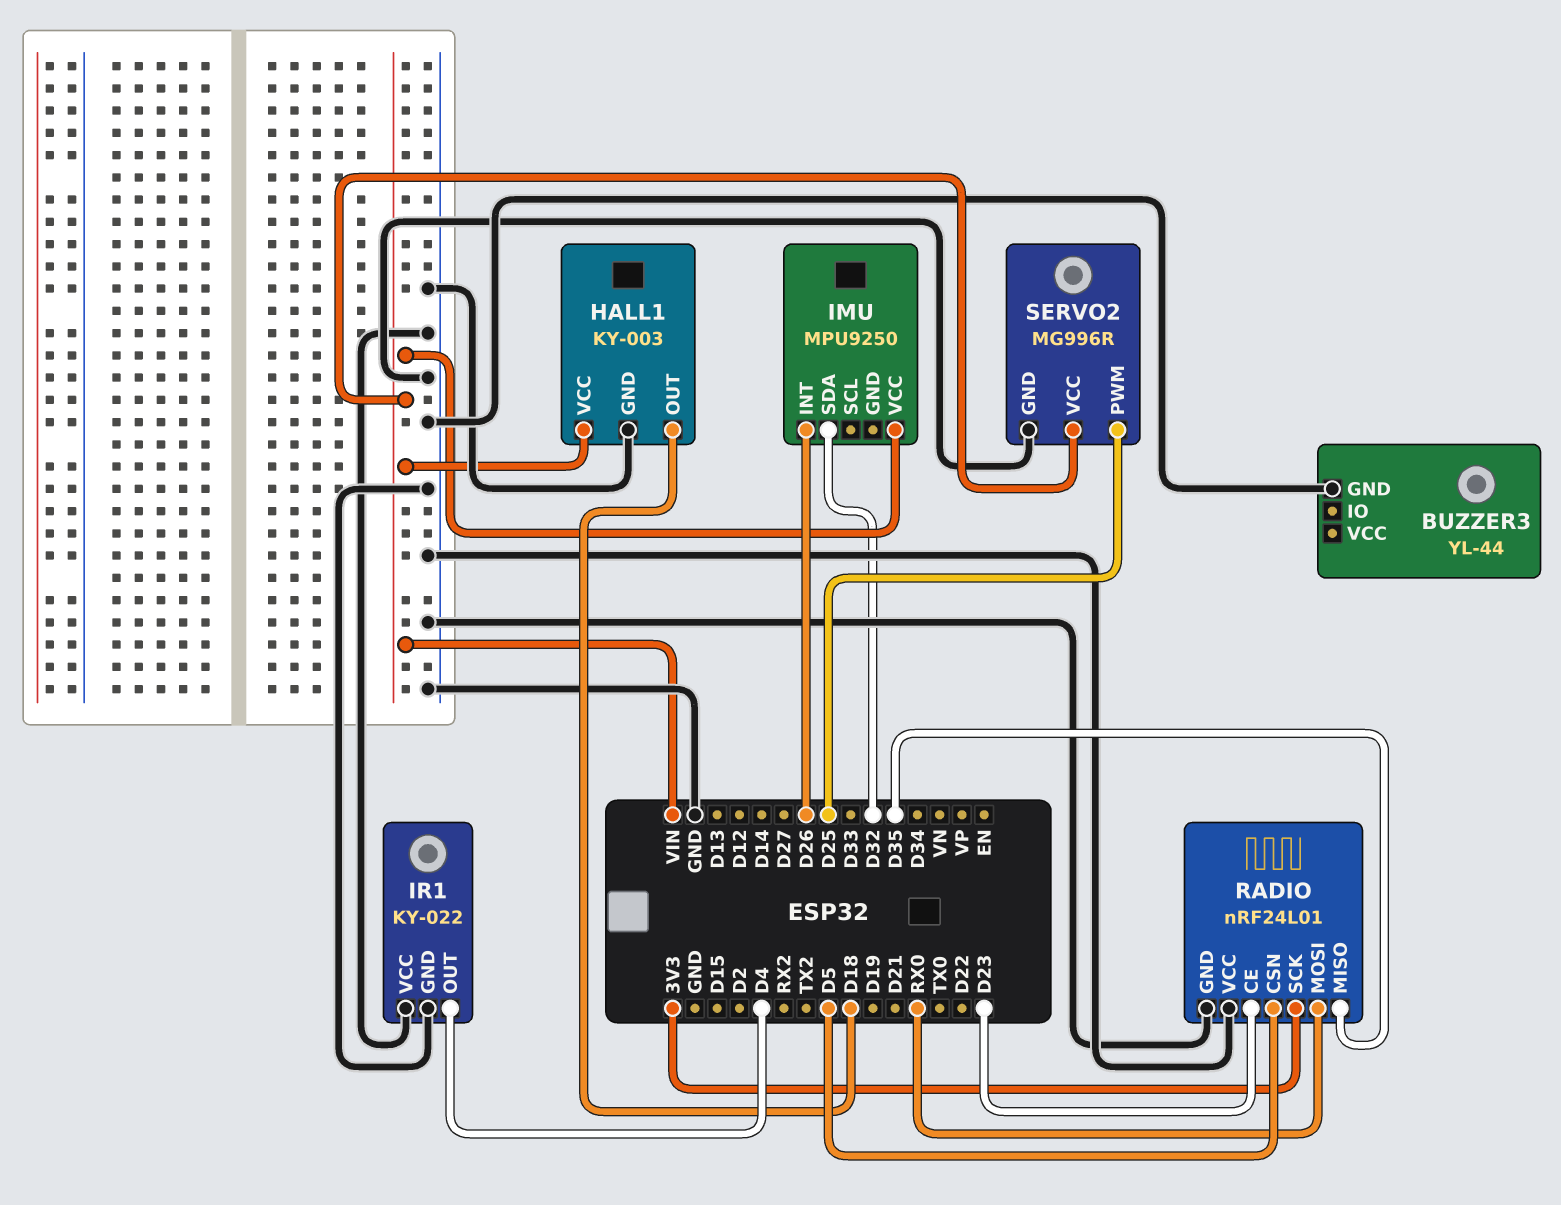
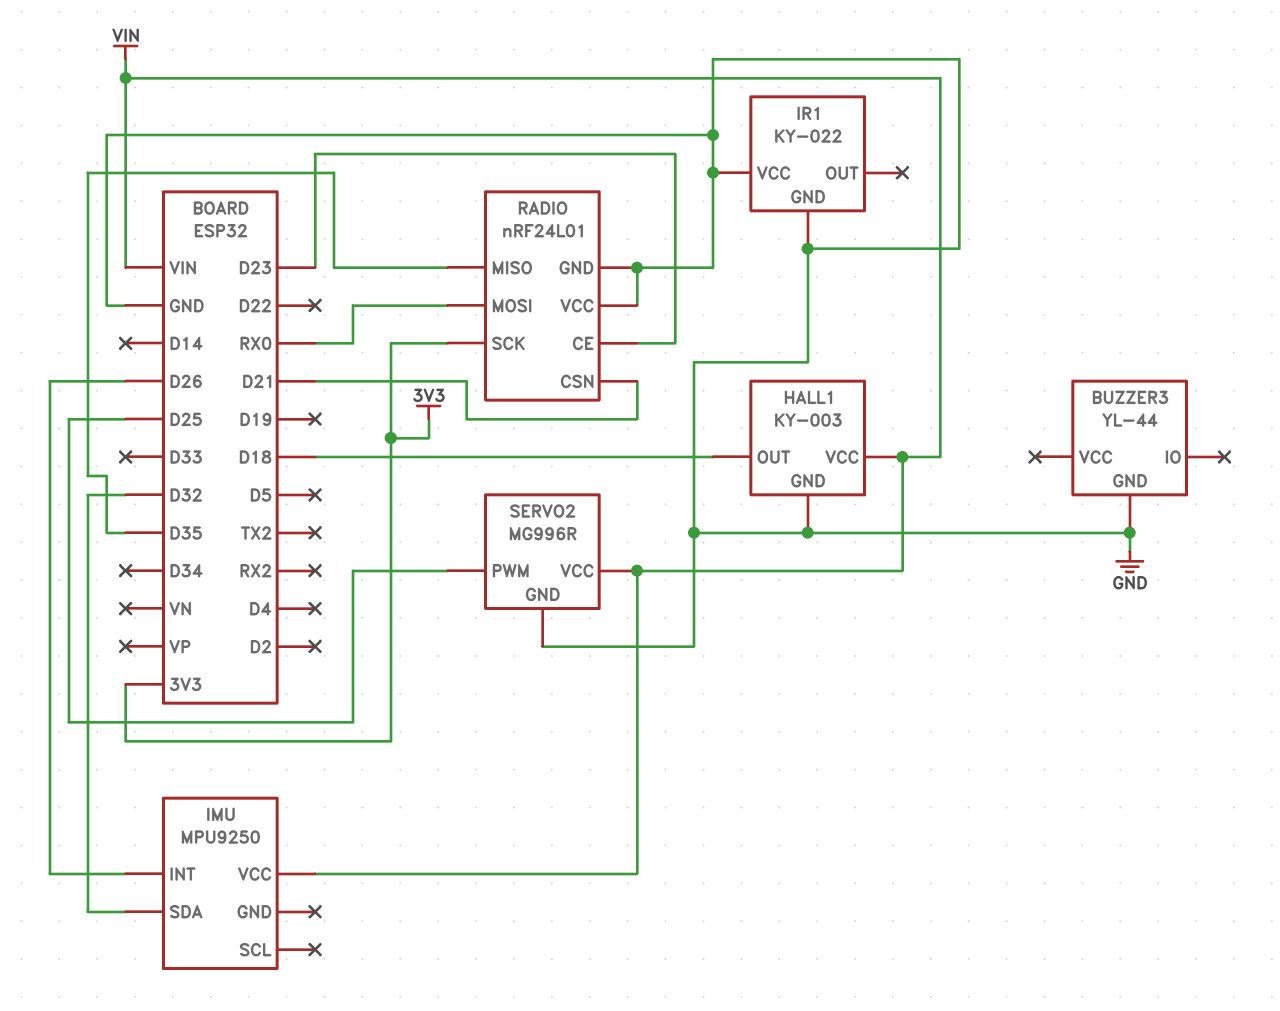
IR1 pin OUT: D4 -> none
RADIO pin CSN: D5 -> D21

